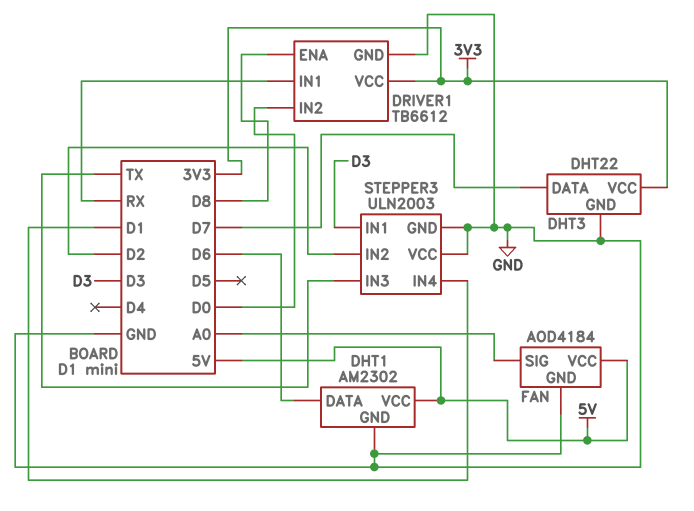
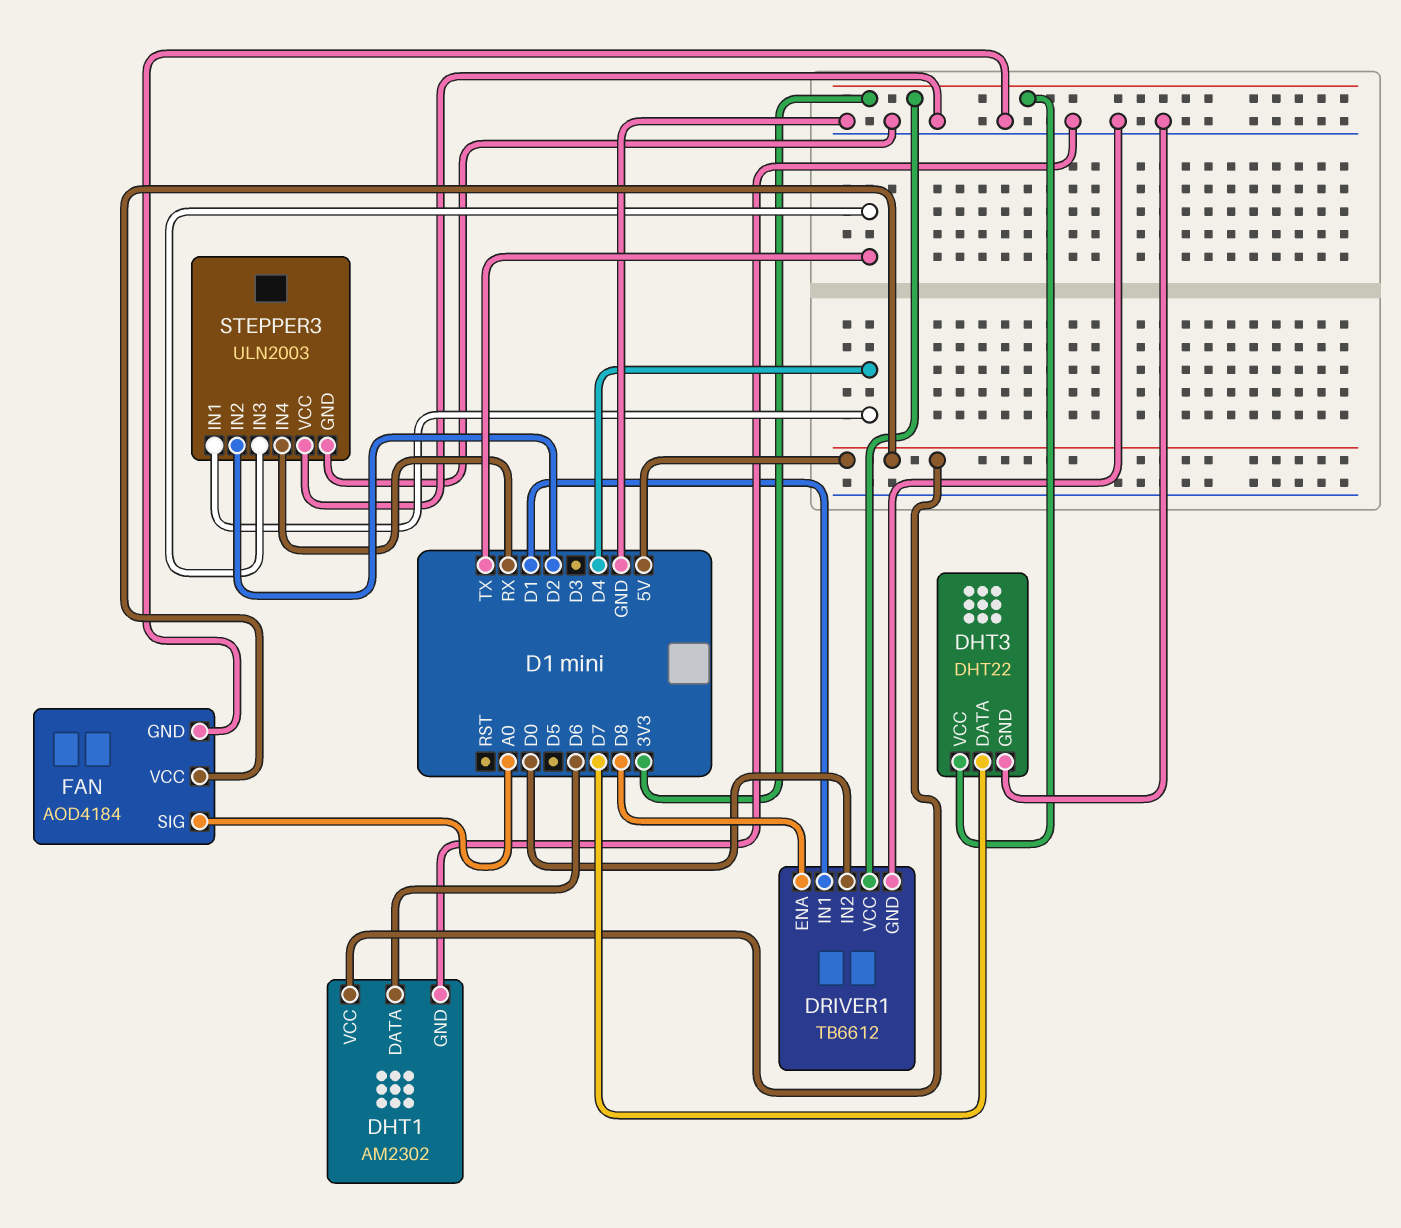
DRIVER1 pin IN1: RX -> D1
STEPPER3 pin IN1: D3 -> D4
STEPPER3 pin IN4: D1 -> RX

